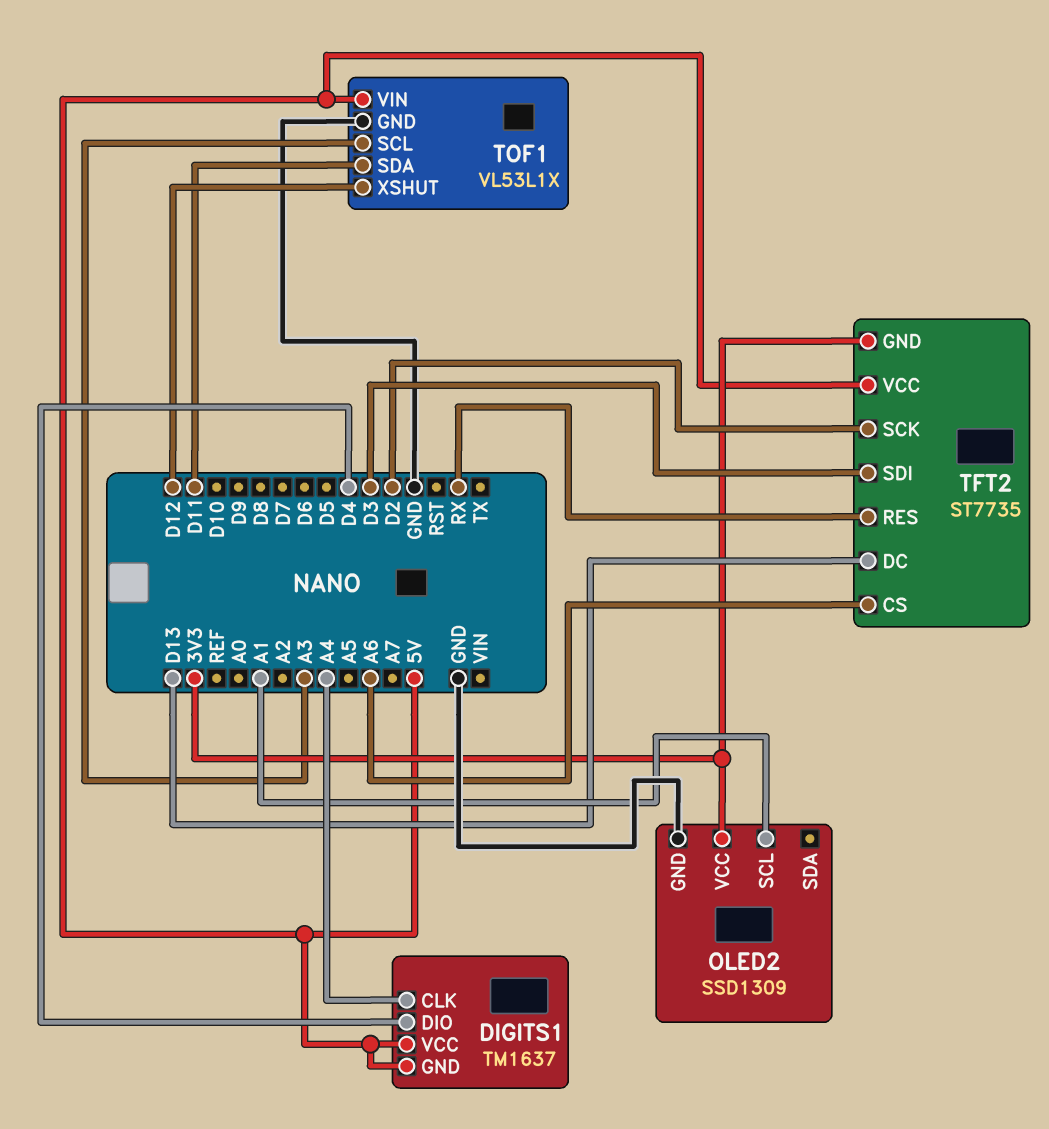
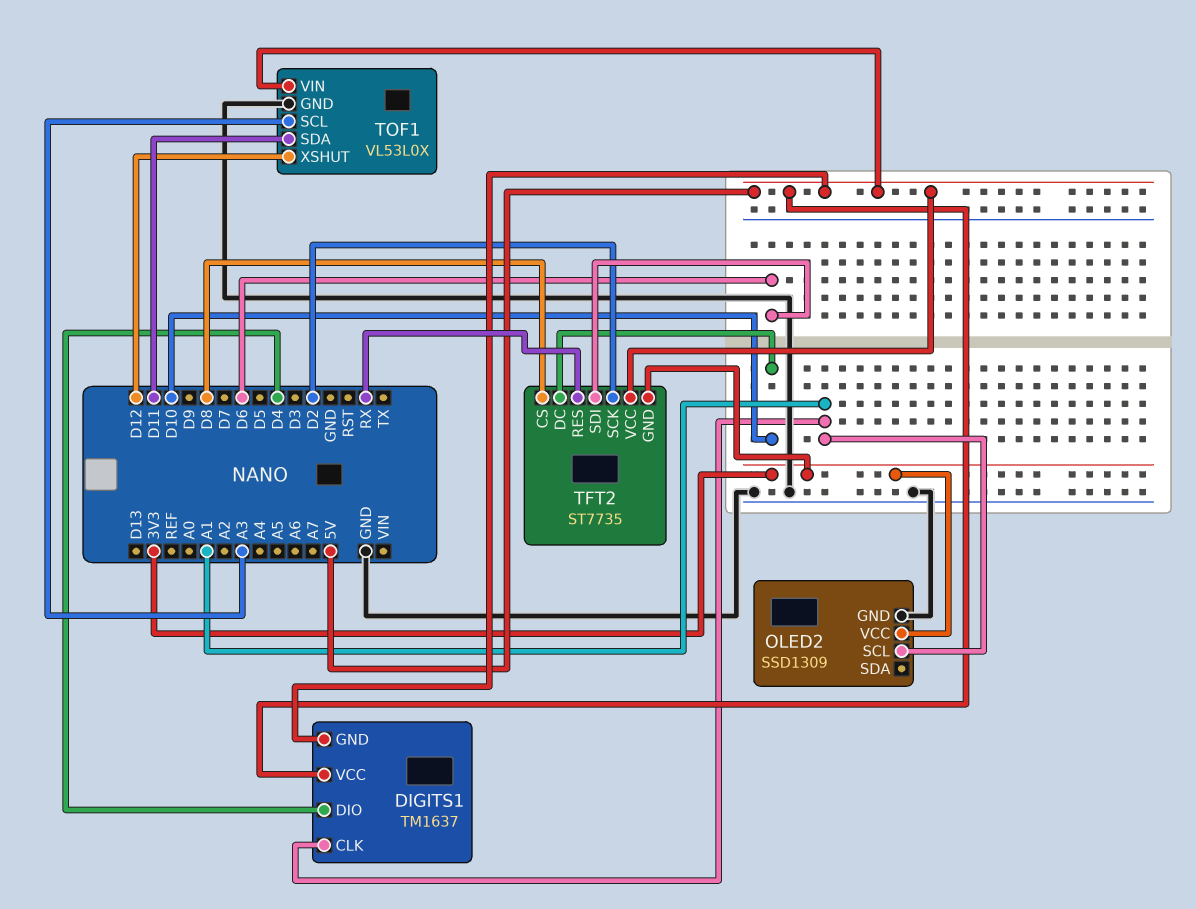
DIGITS1 pin CLK: A4 -> A1
TFT2 pin CS: A6 -> D8
TFT2 pin DC: D13 -> D10
TFT2 pin SDI: D3 -> D6
TOF1: VL53L1X -> VL53L0X

